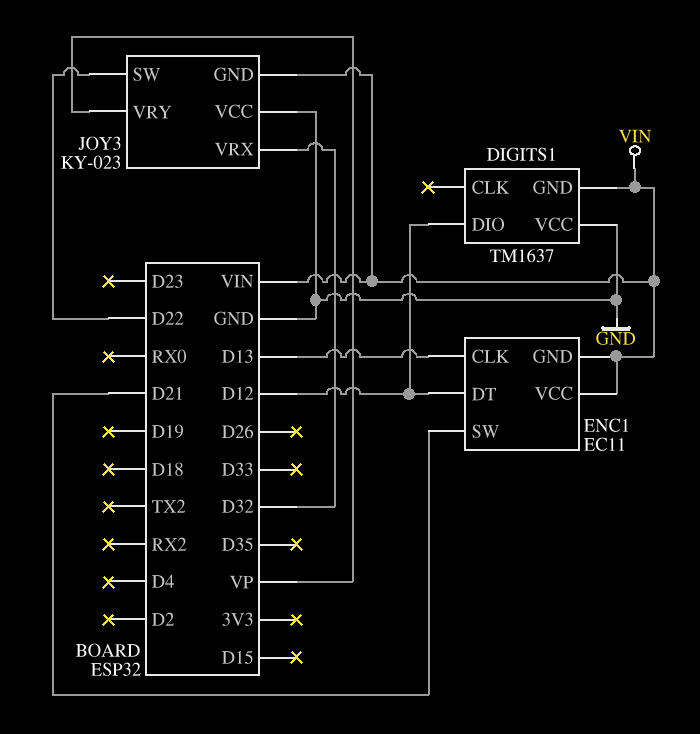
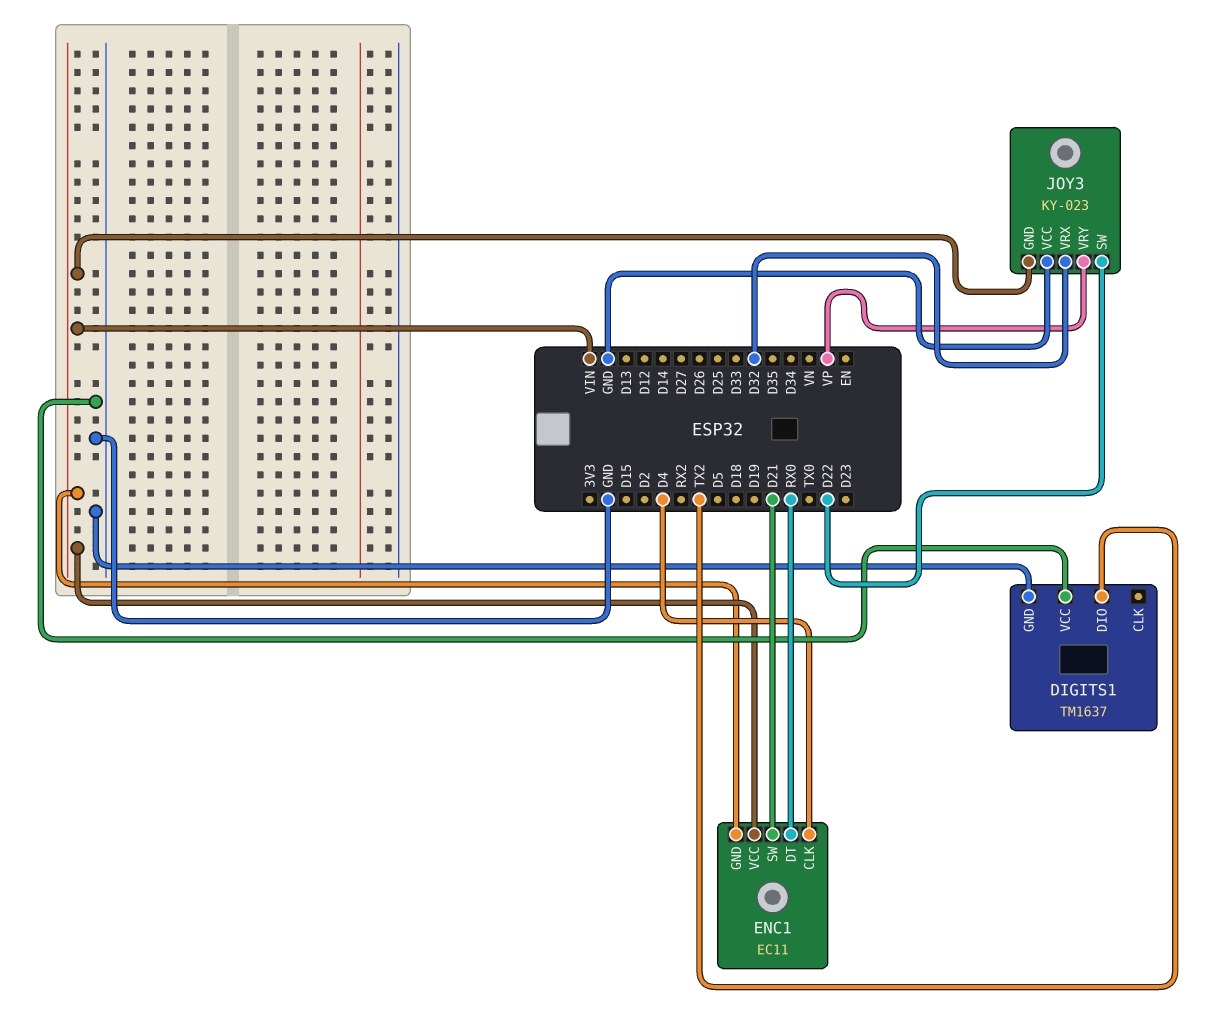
DIGITS1 pin DIO: D12 -> TX2
DIGITS1 pin GND: VIN -> GND
ENC1 pin CLK: D13 -> D4
ENC1 pin DT: D12 -> RX0

